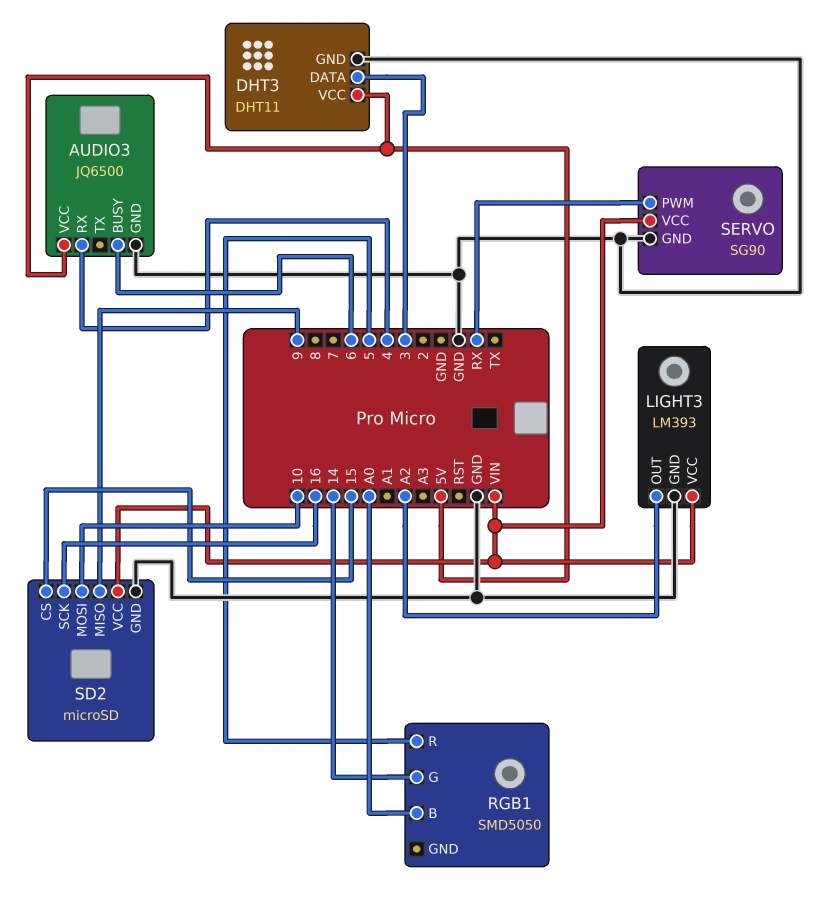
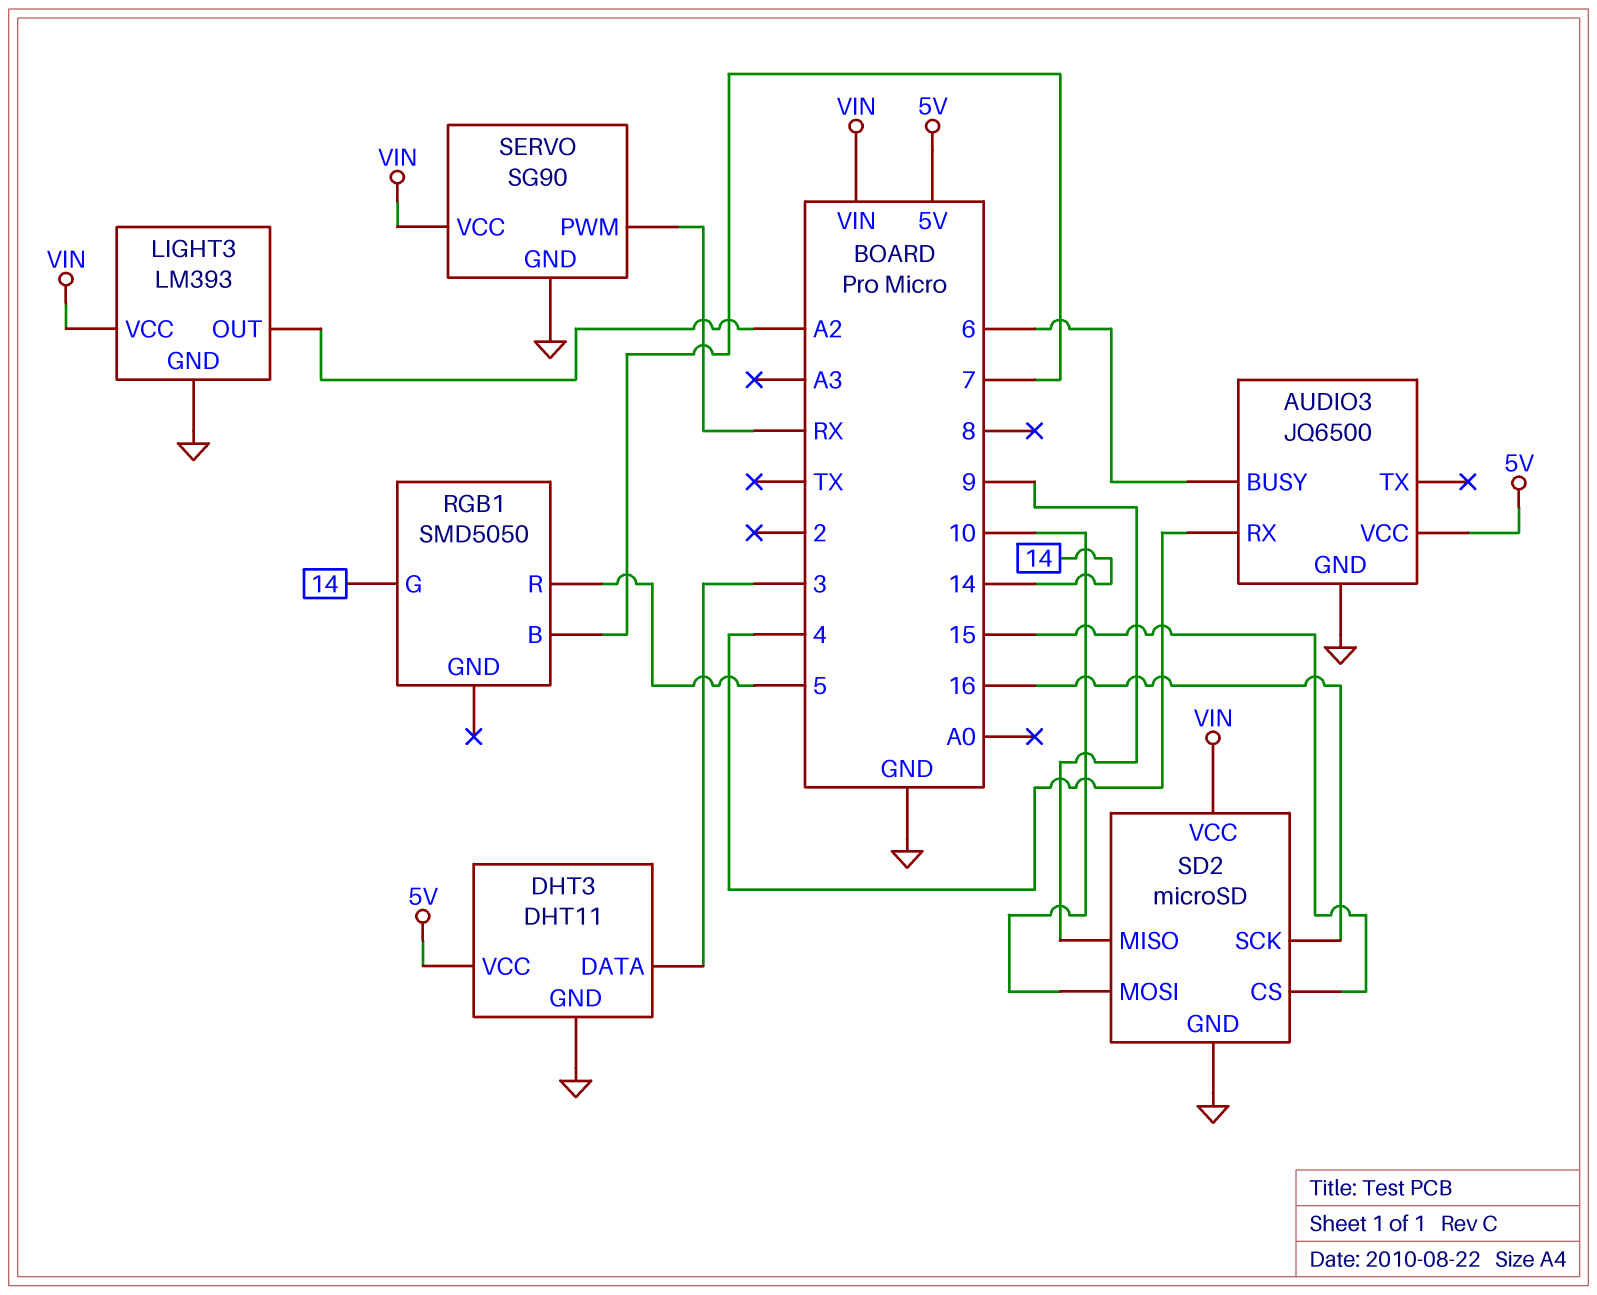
RGB1 pin B: A0 -> 7

